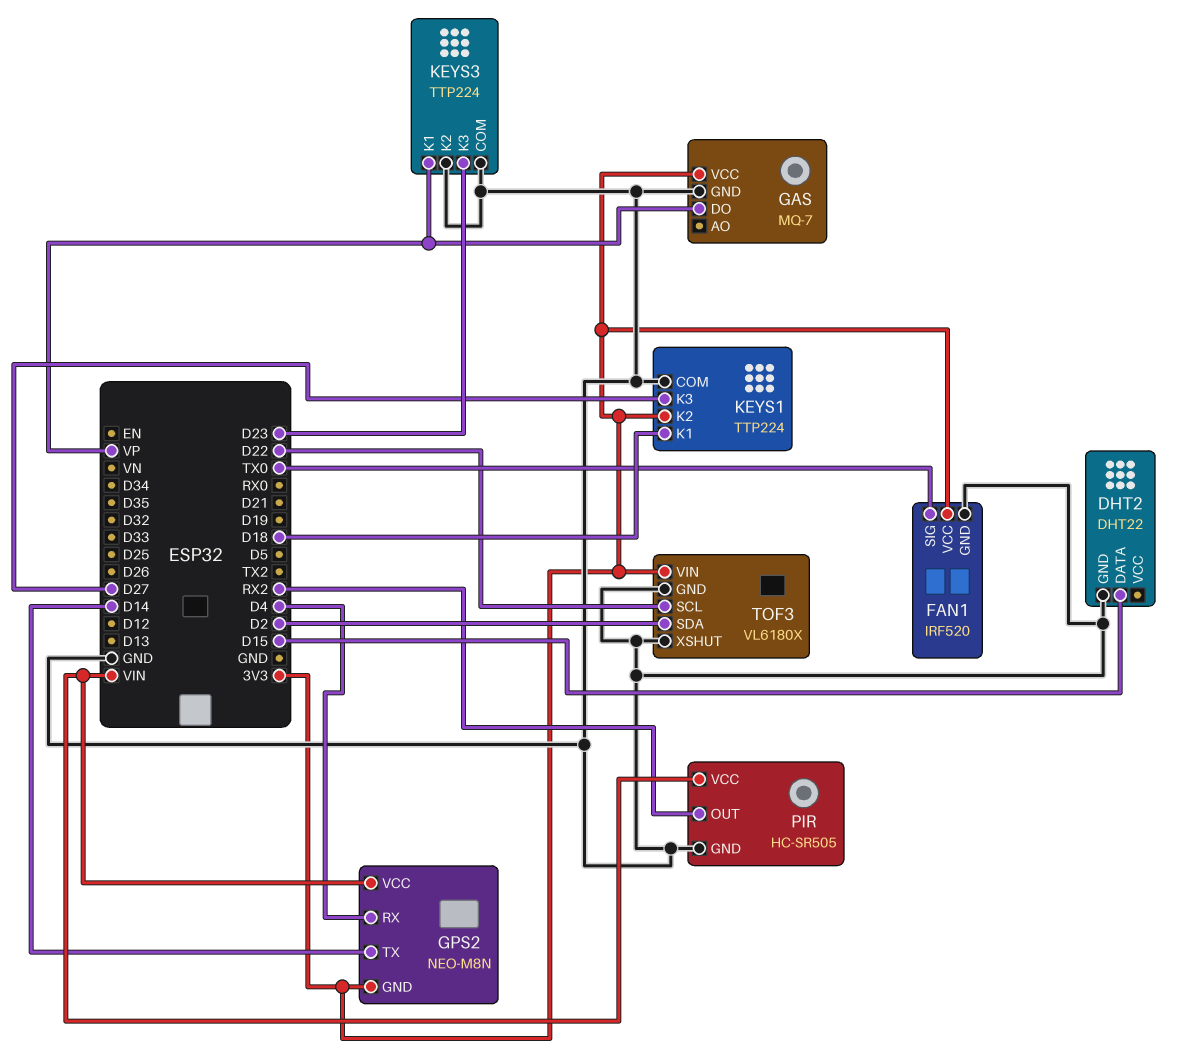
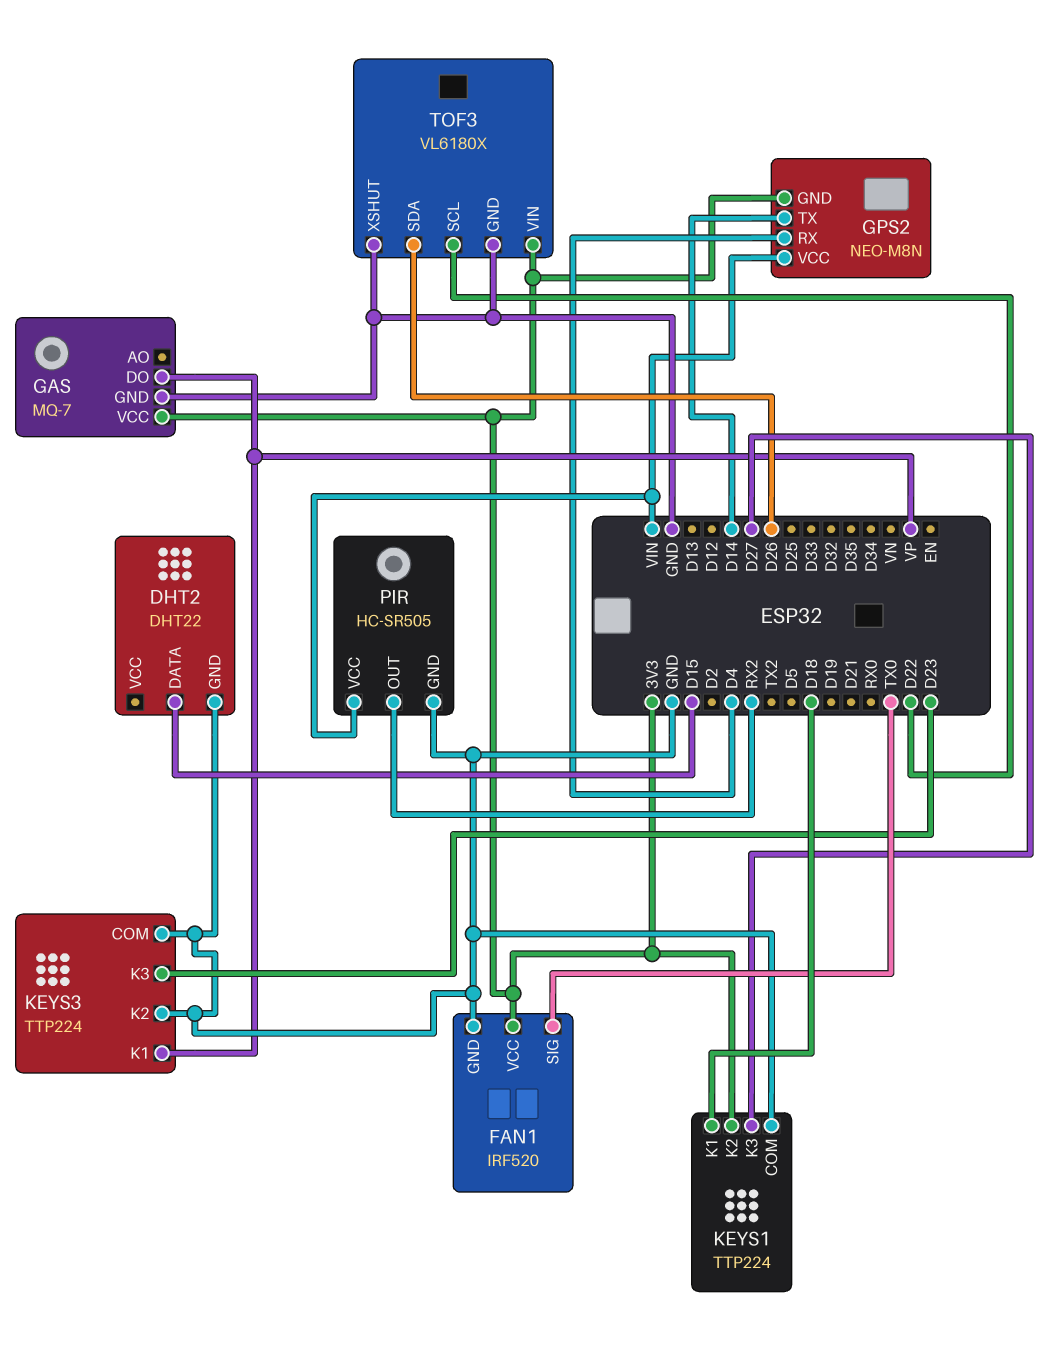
TOF3 pin SDA: D2 -> D26

